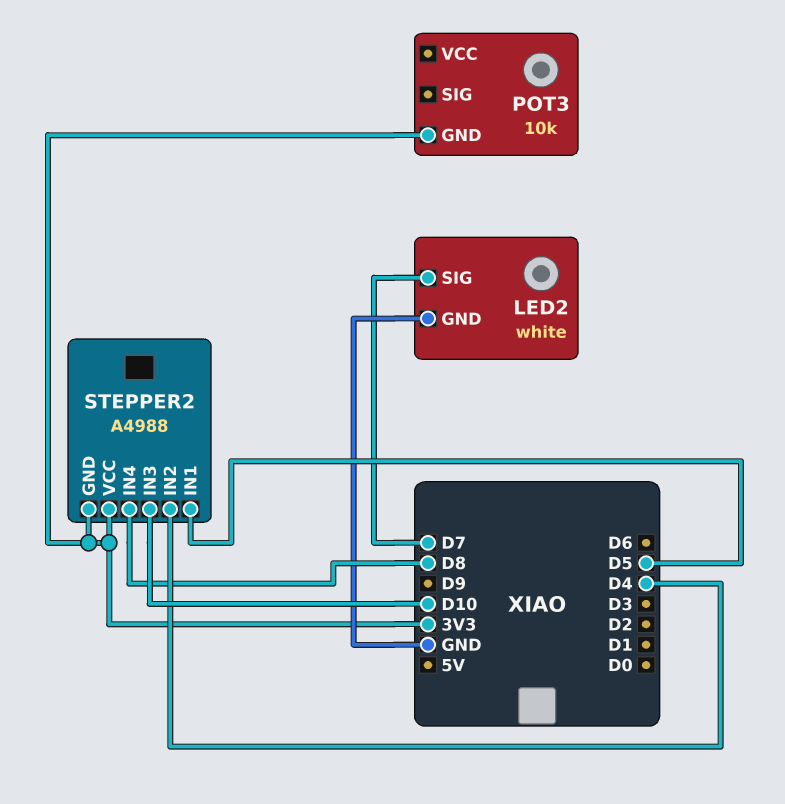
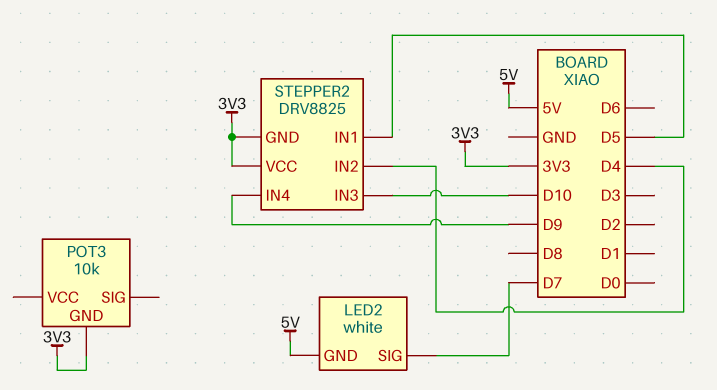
LED2 pin GND: GND -> 5V
STEPPER2: A4988 -> DRV8825
STEPPER2 pin IN4: D8 -> D9

